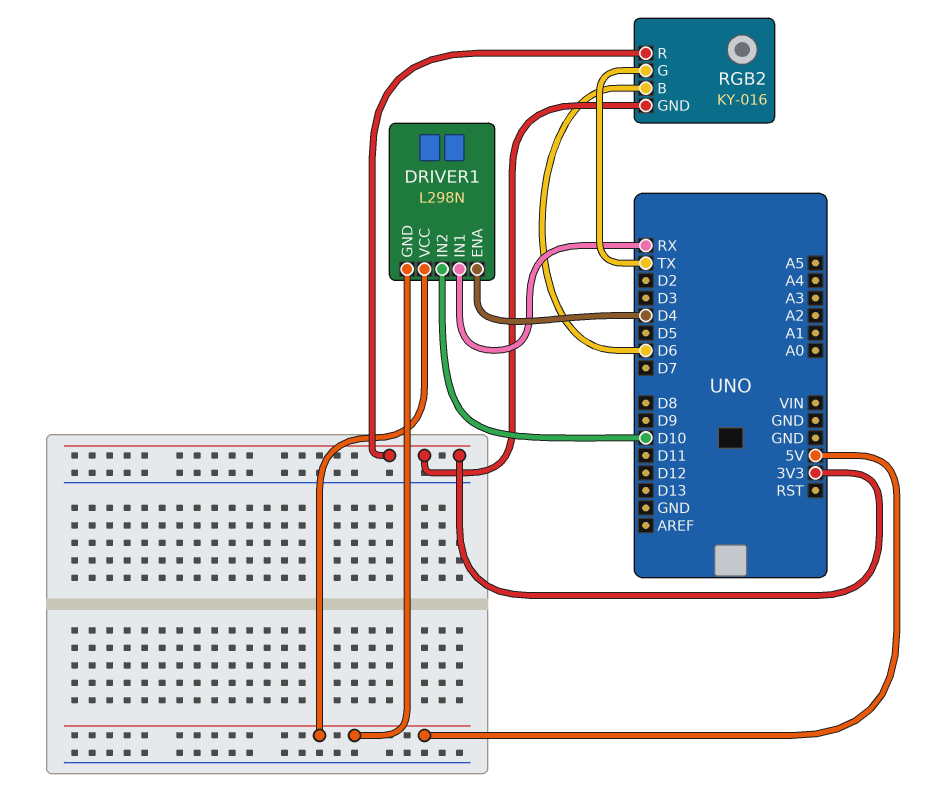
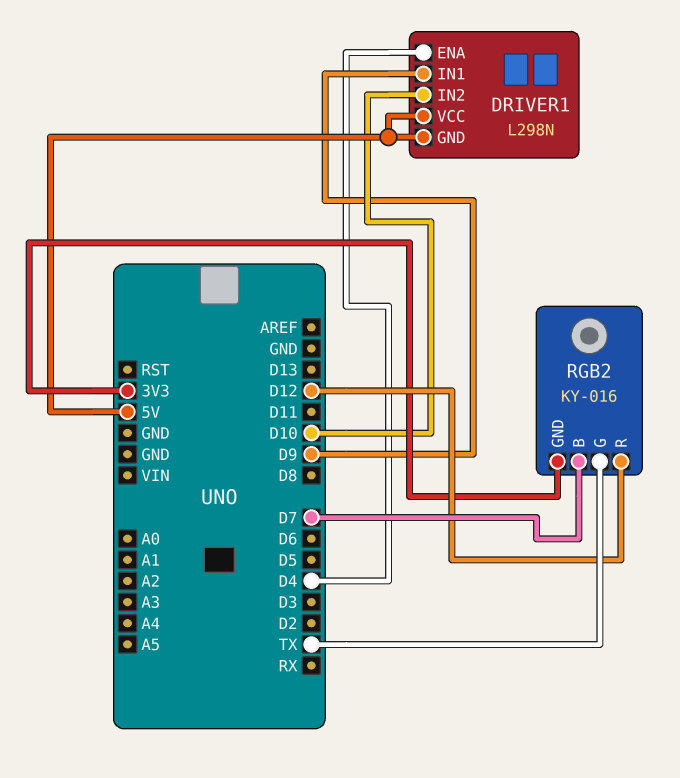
DRIVER1 pin IN1: RX -> D9
RGB2 pin B: D6 -> D7
RGB2 pin R: 3V3 -> D12

